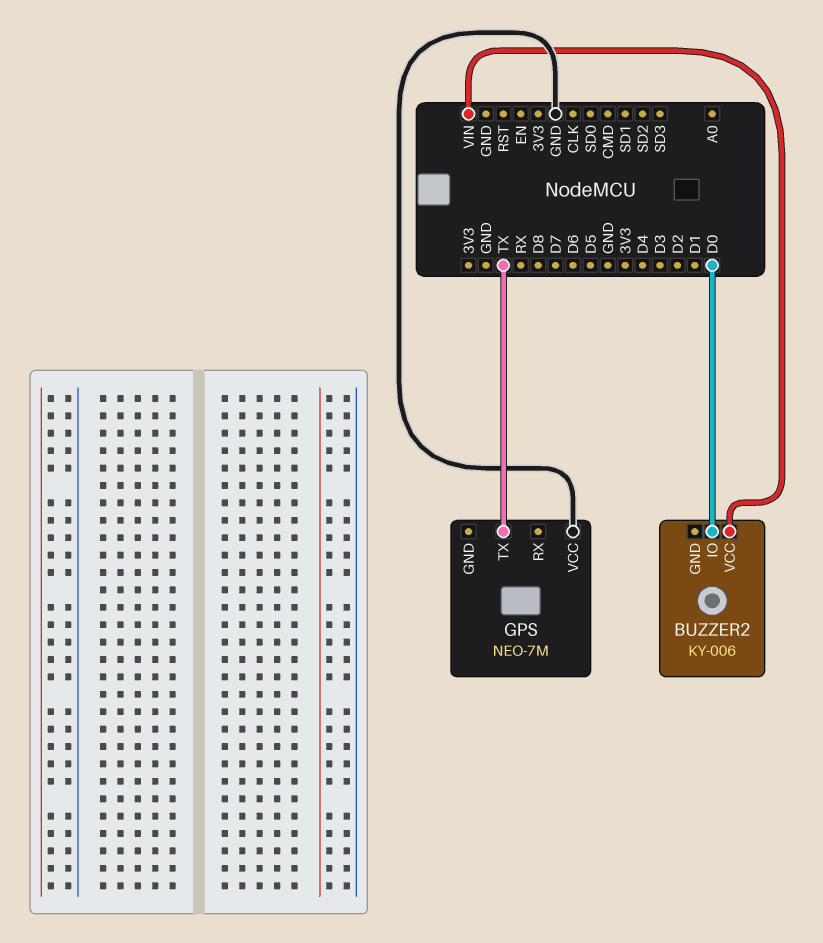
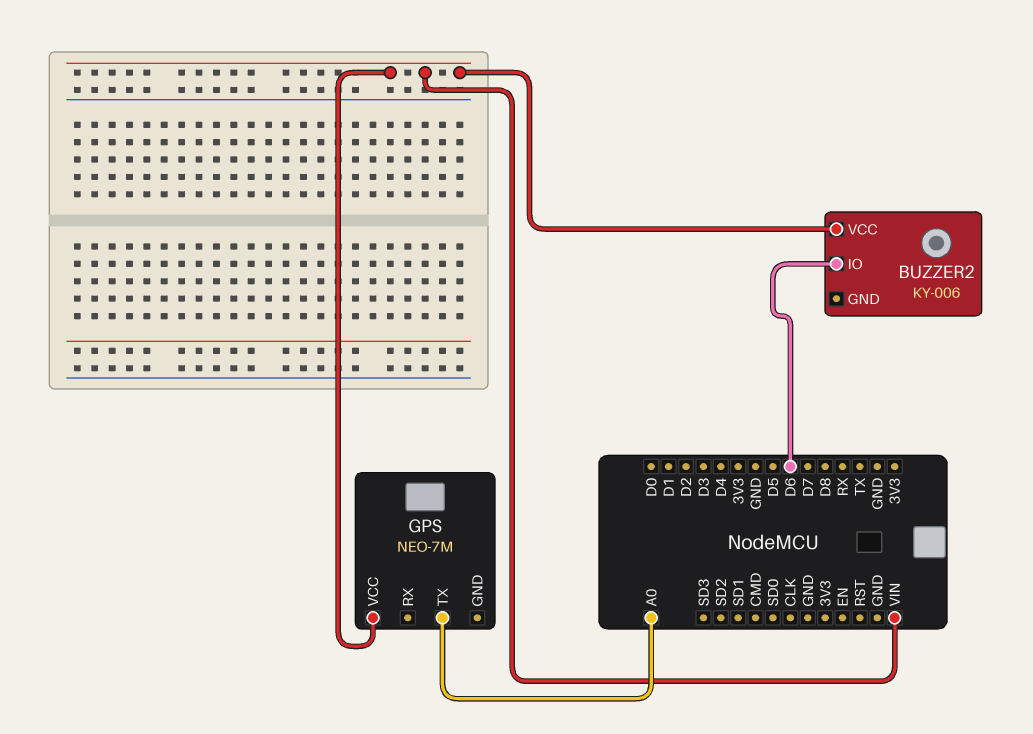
BUZZER2 pin IO: D0 -> D6
GPS pin TX: TX -> A0
GPS pin VCC: GND -> VIN

